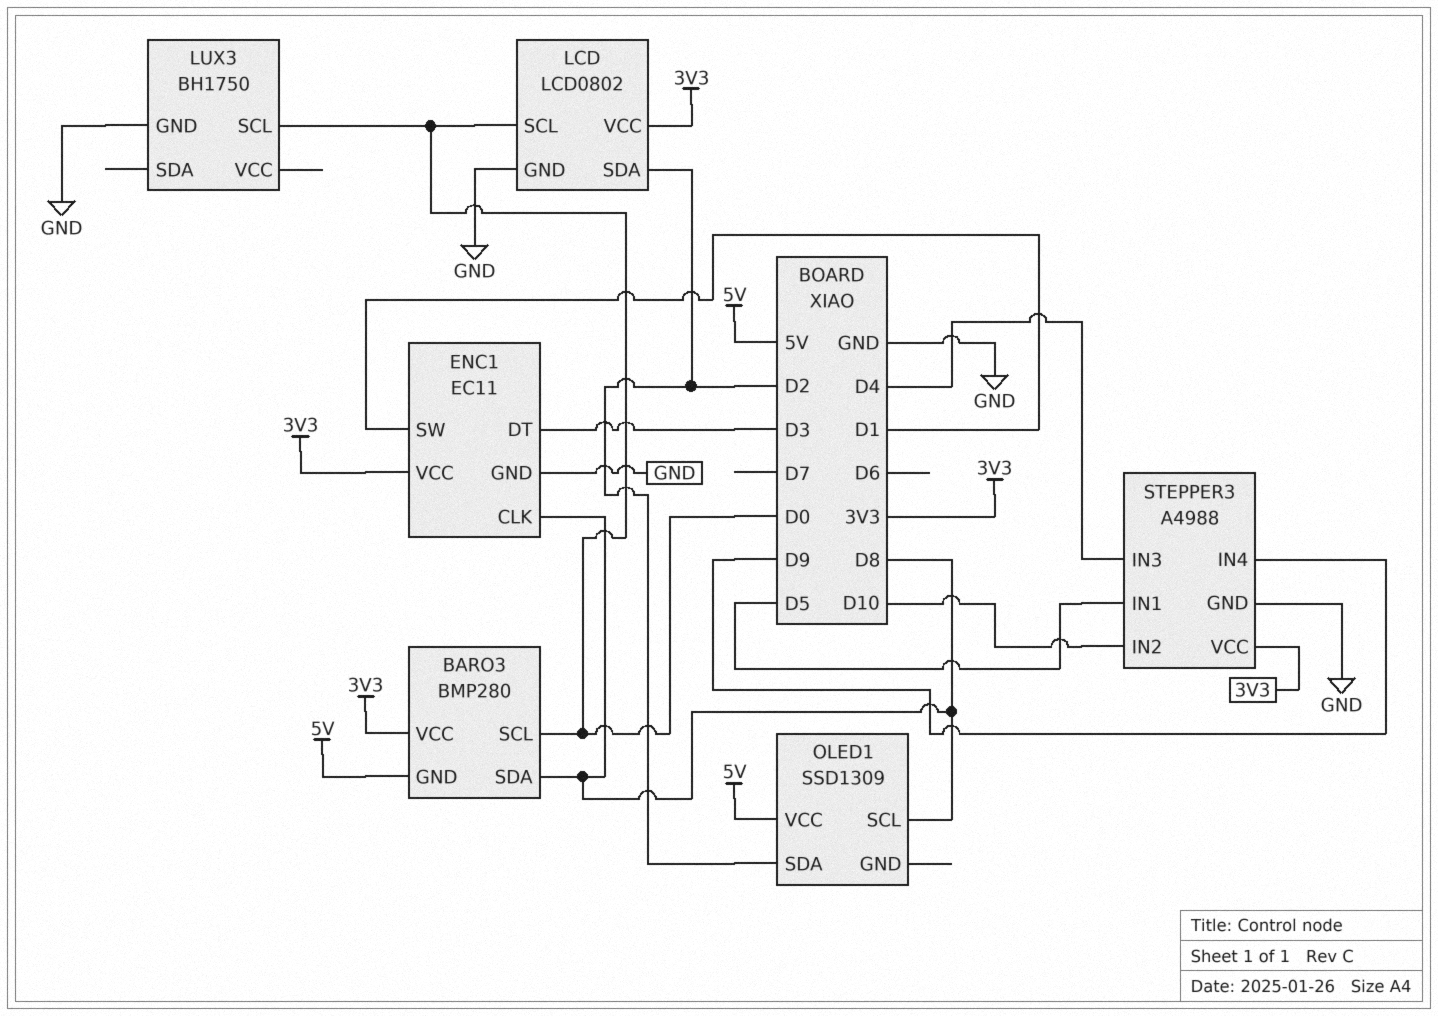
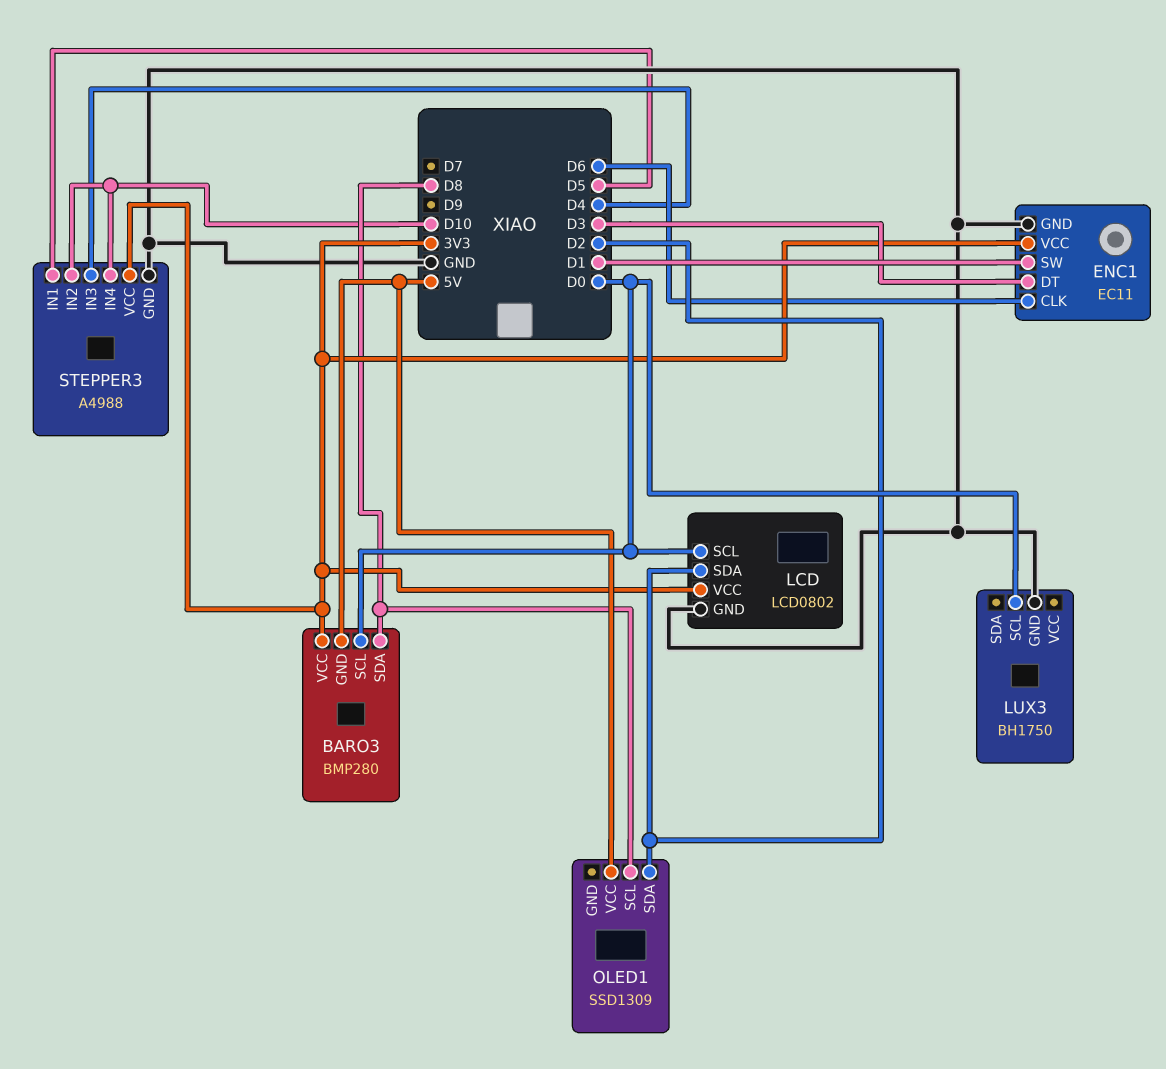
ENC1 pin CLK: D8 -> D6
STEPPER3 pin IN4: D9 -> D10

